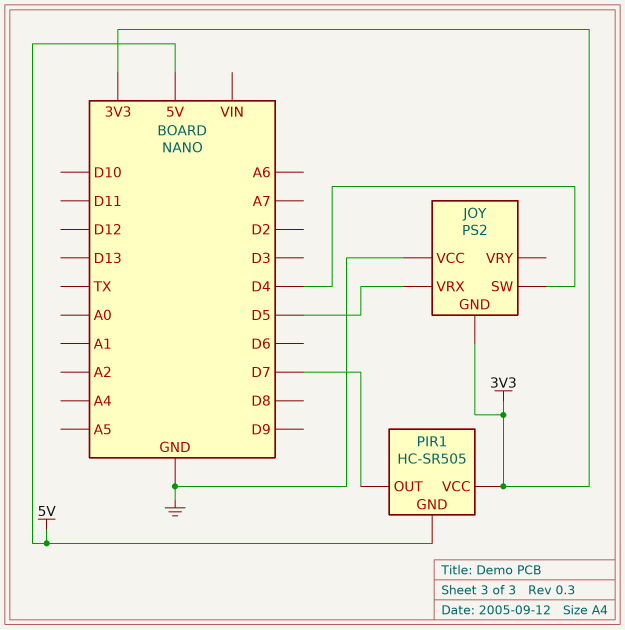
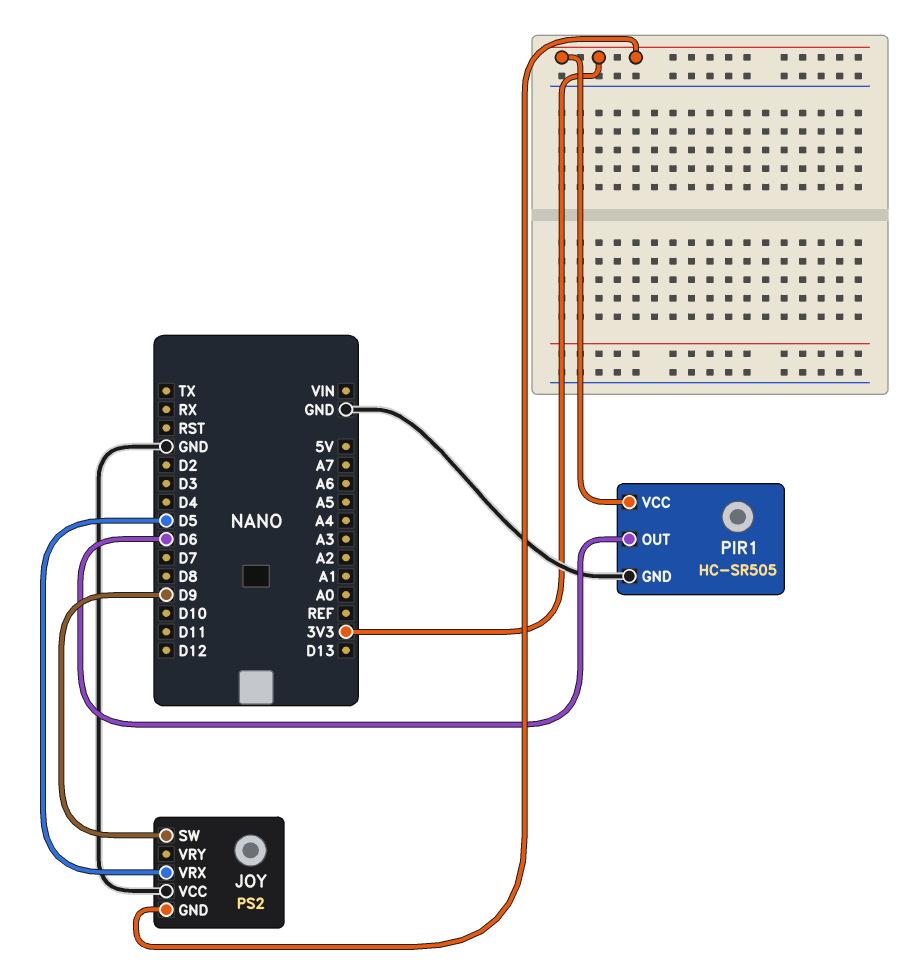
JOY pin SW: D4 -> D9
PIR1 pin GND: 5V -> GND
PIR1 pin OUT: D7 -> D6

